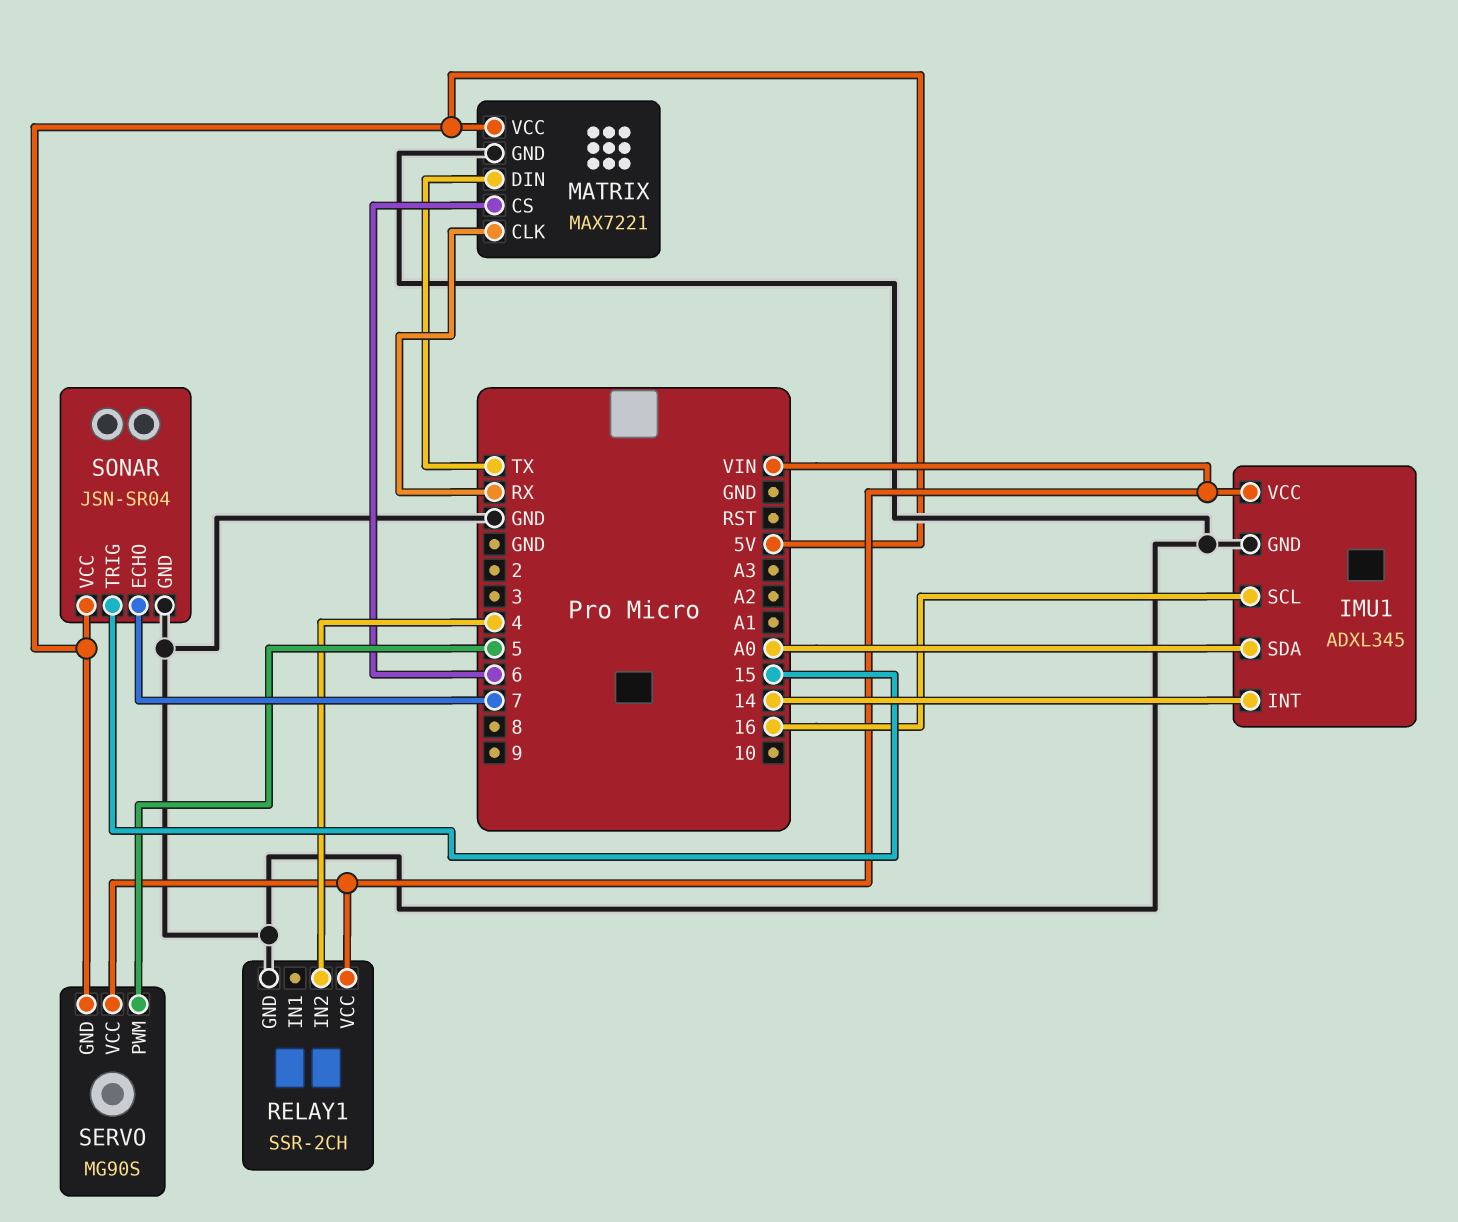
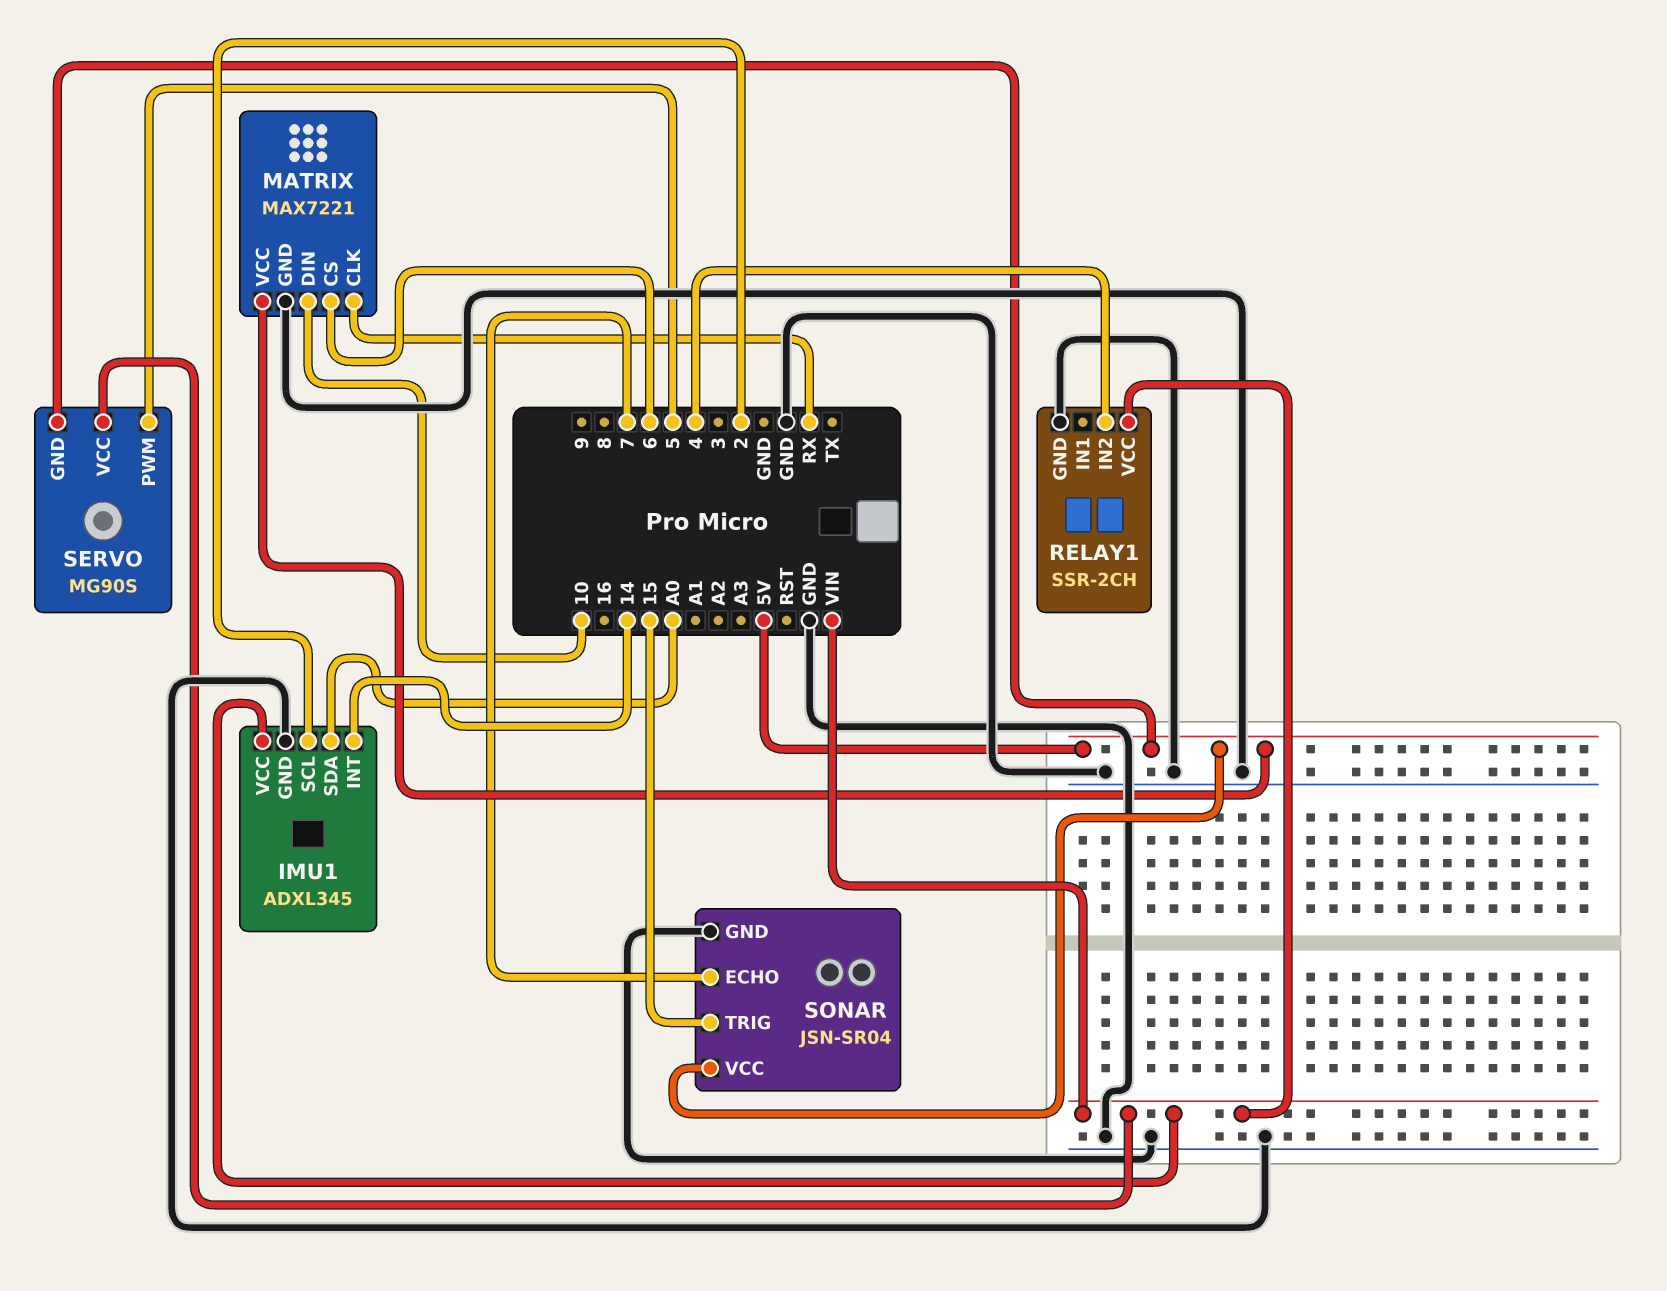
IMU1 pin SCL: 16 -> 2
MATRIX pin DIN: TX -> 10

